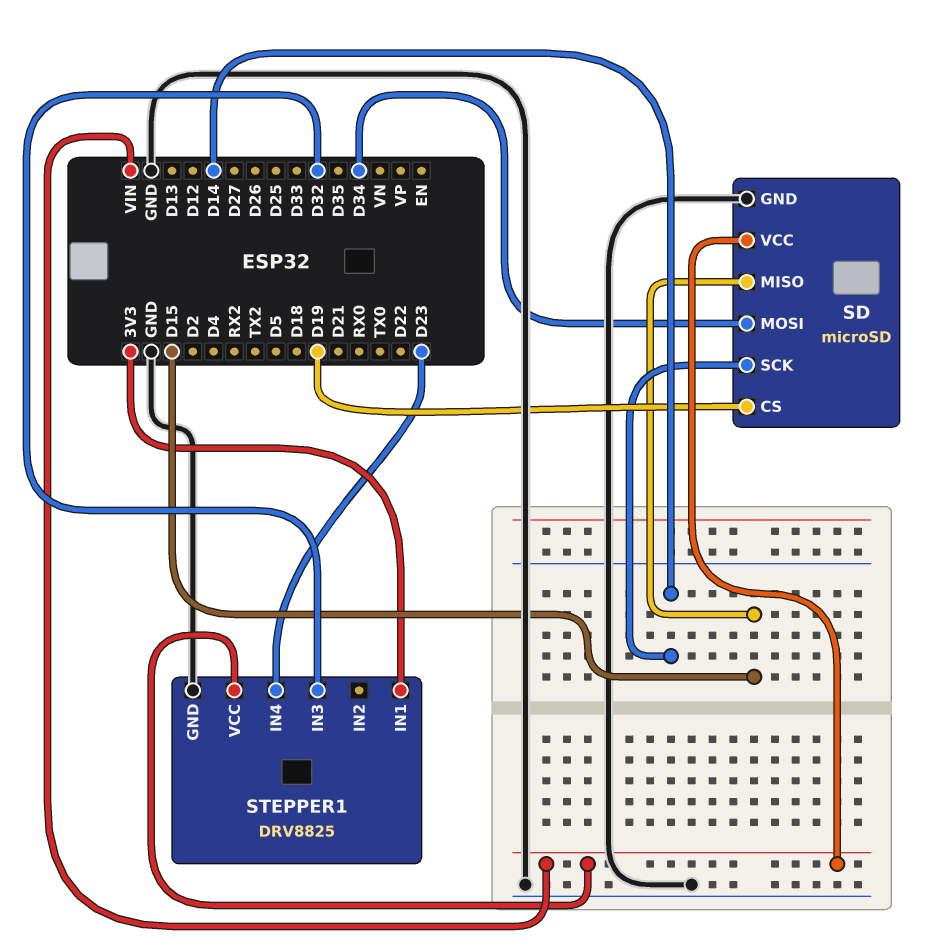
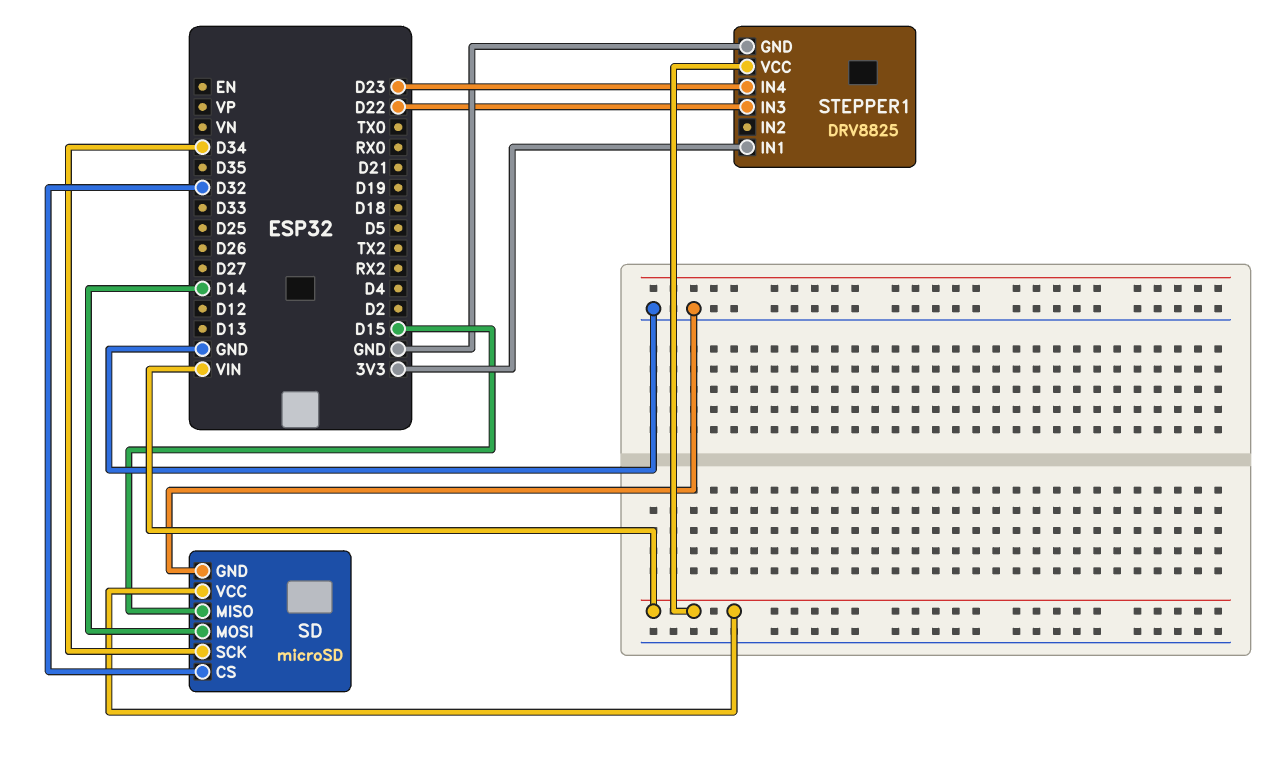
SD pin CS: D19 -> D32
SD pin MOSI: D34 -> D14
SD pin SCK: D14 -> D34
STEPPER1 pin IN3: D32 -> D22

